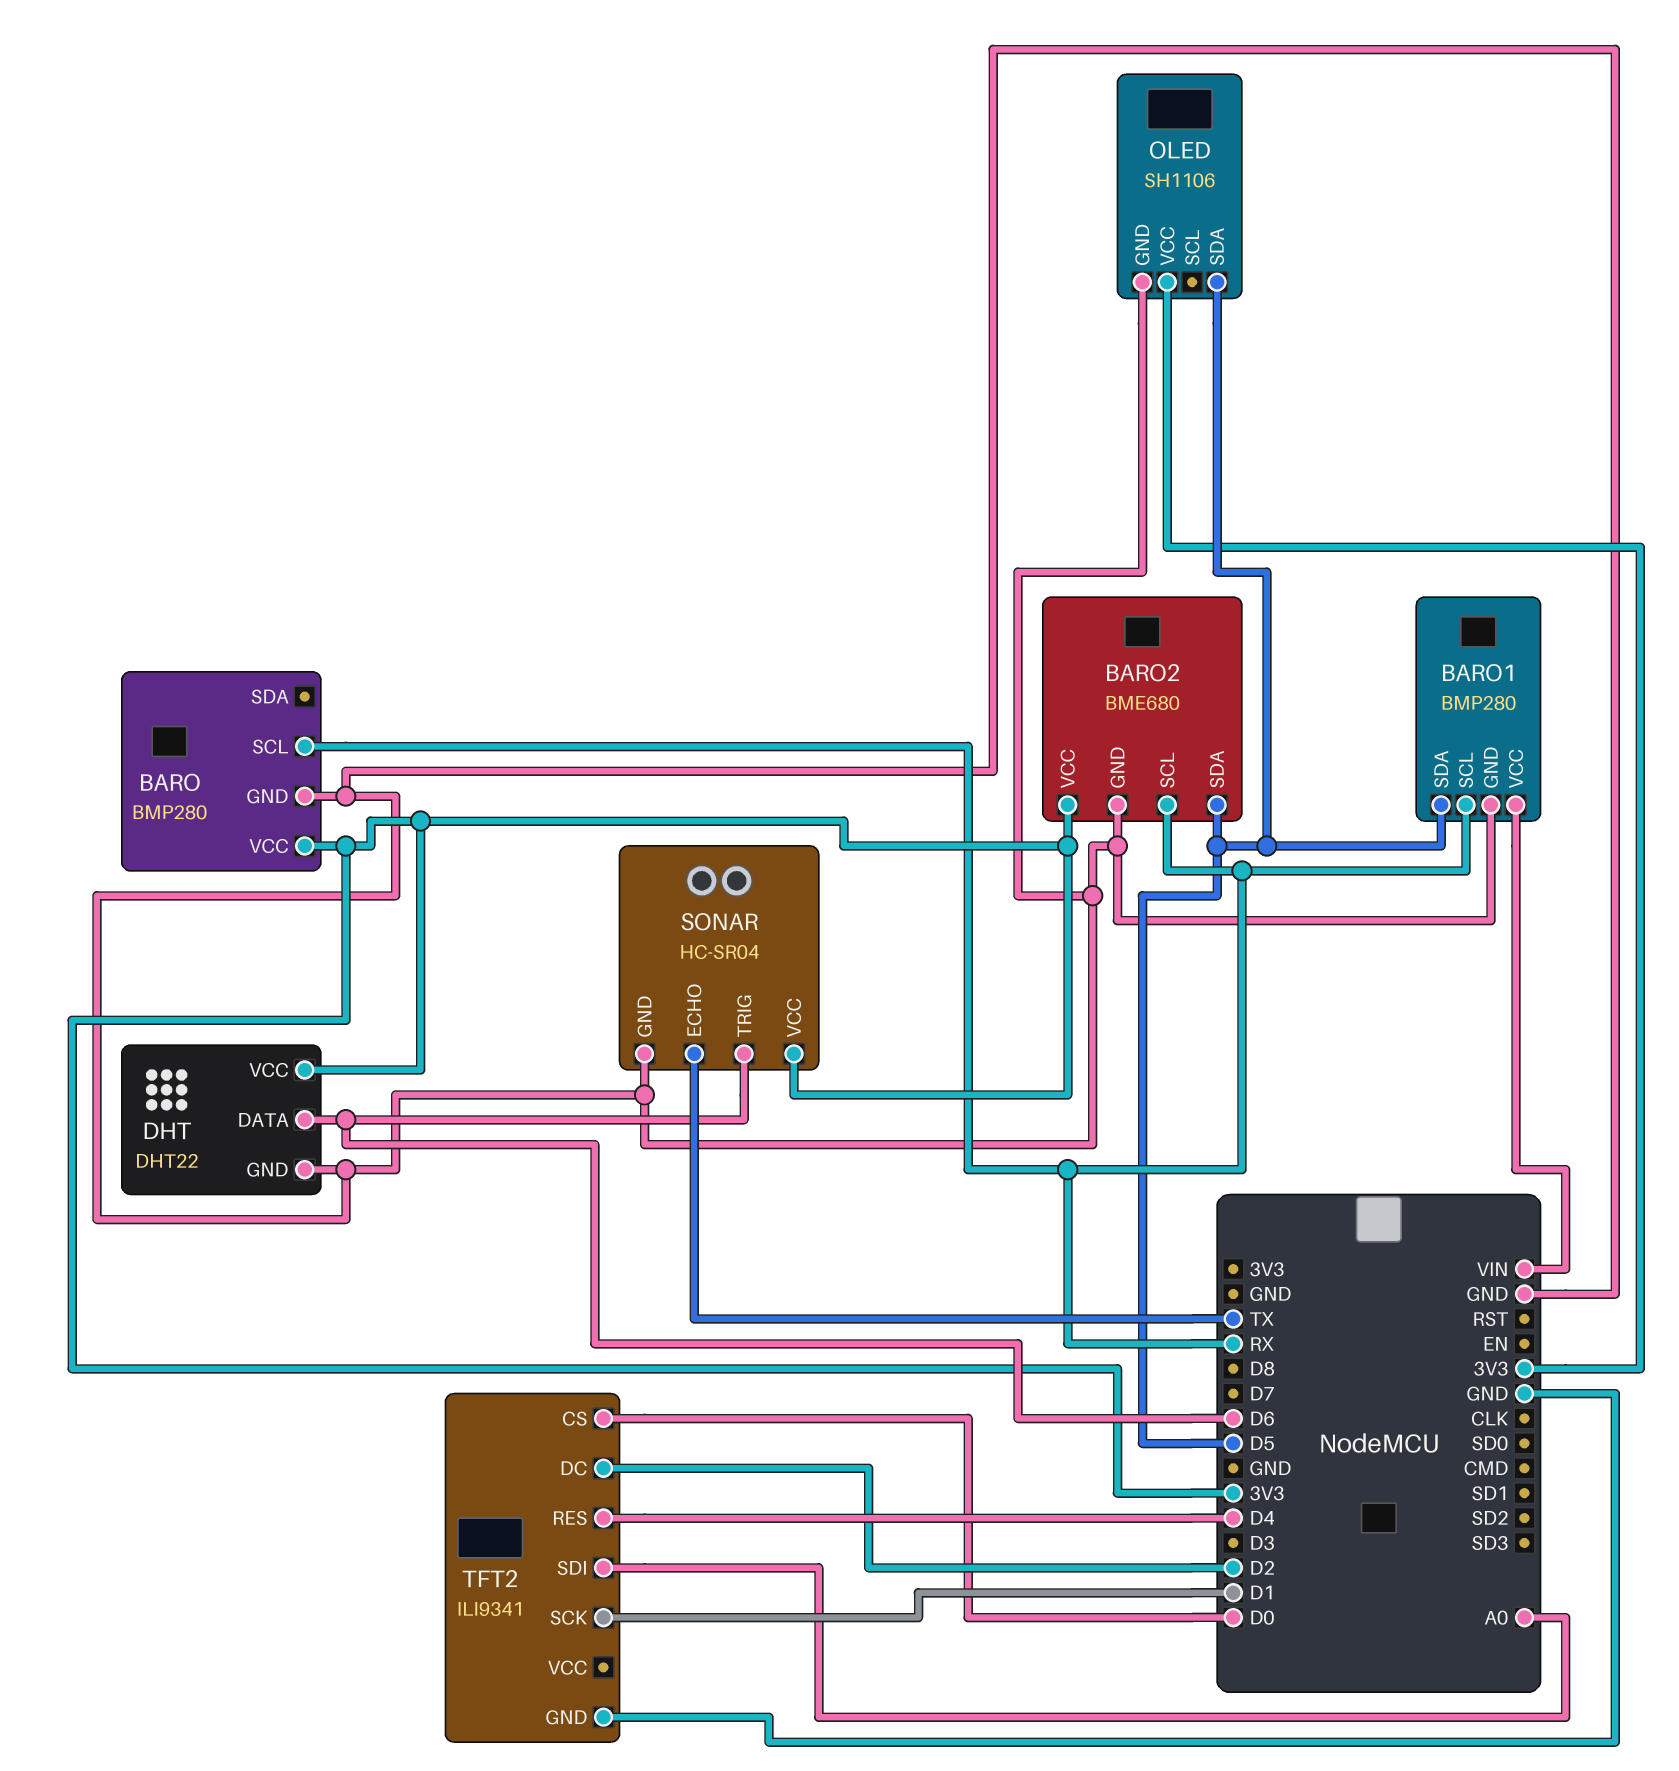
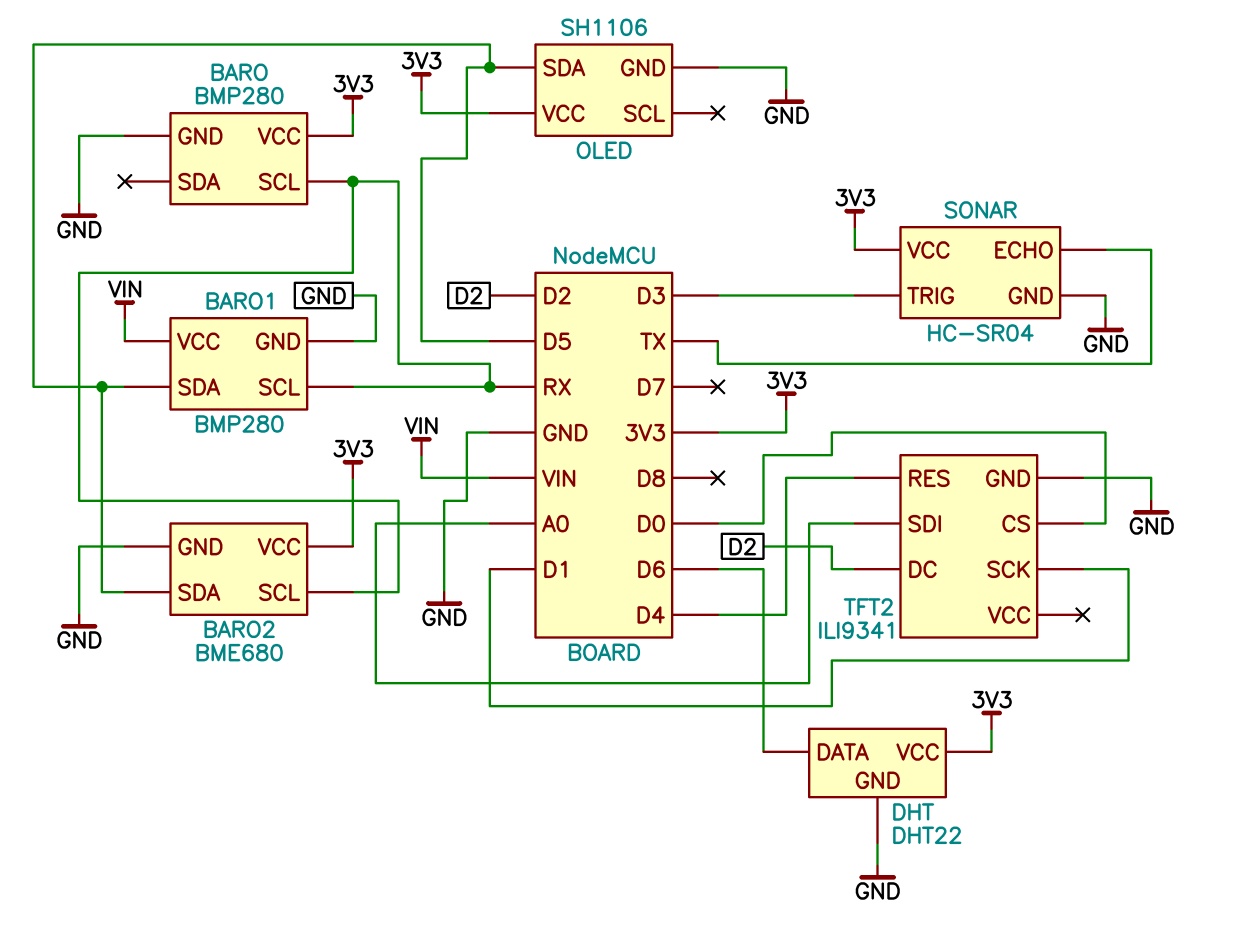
SONAR pin TRIG: D6 -> D3

